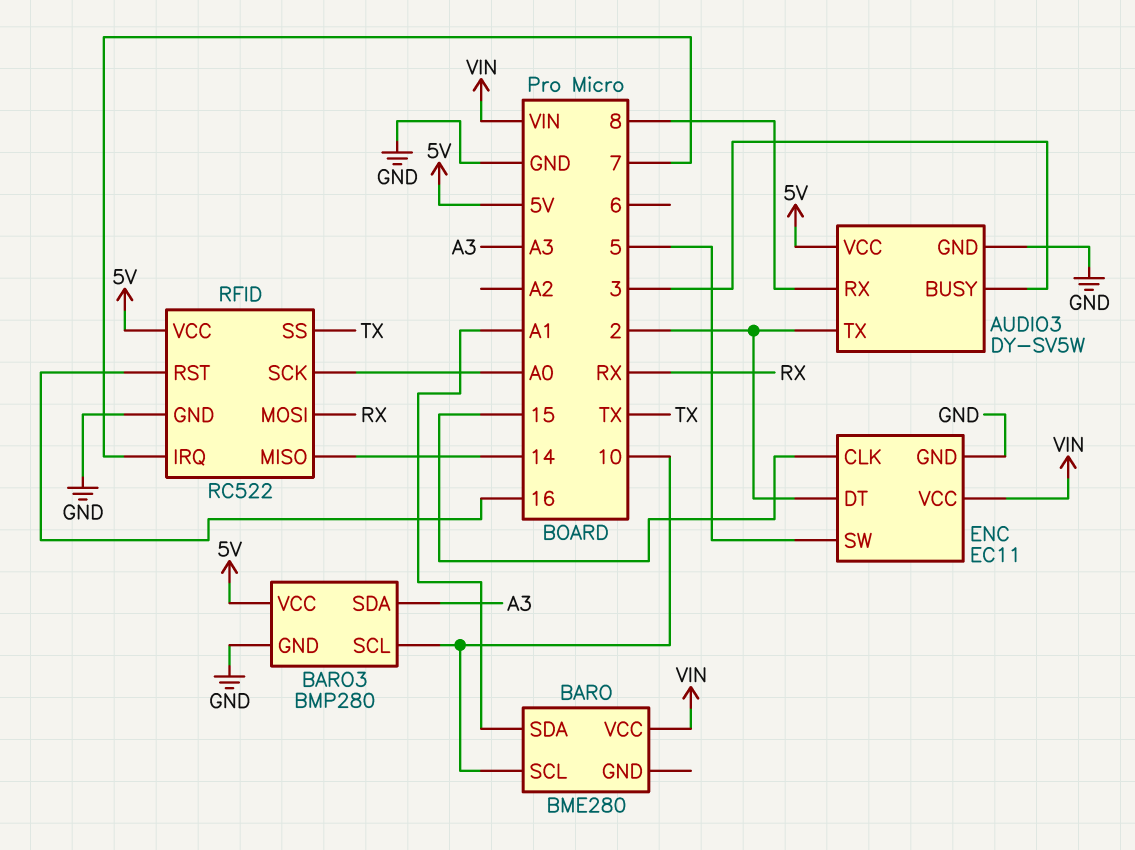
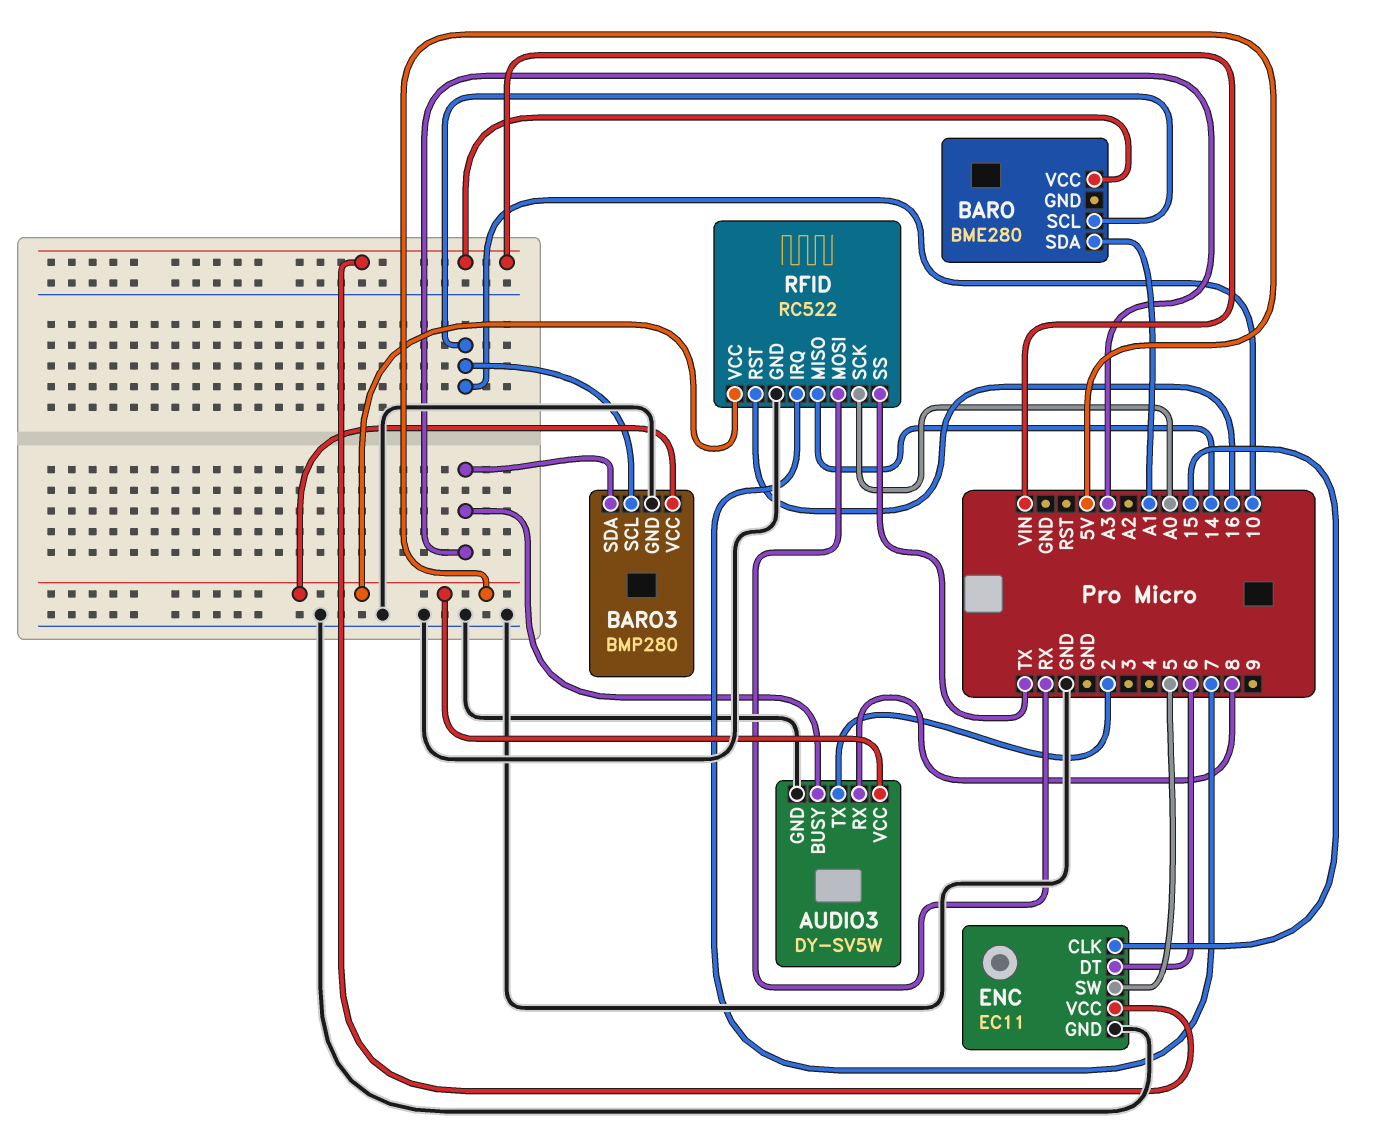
AUDIO3 pin BUSY: 3 -> A3
ENC pin DT: 2 -> 6

